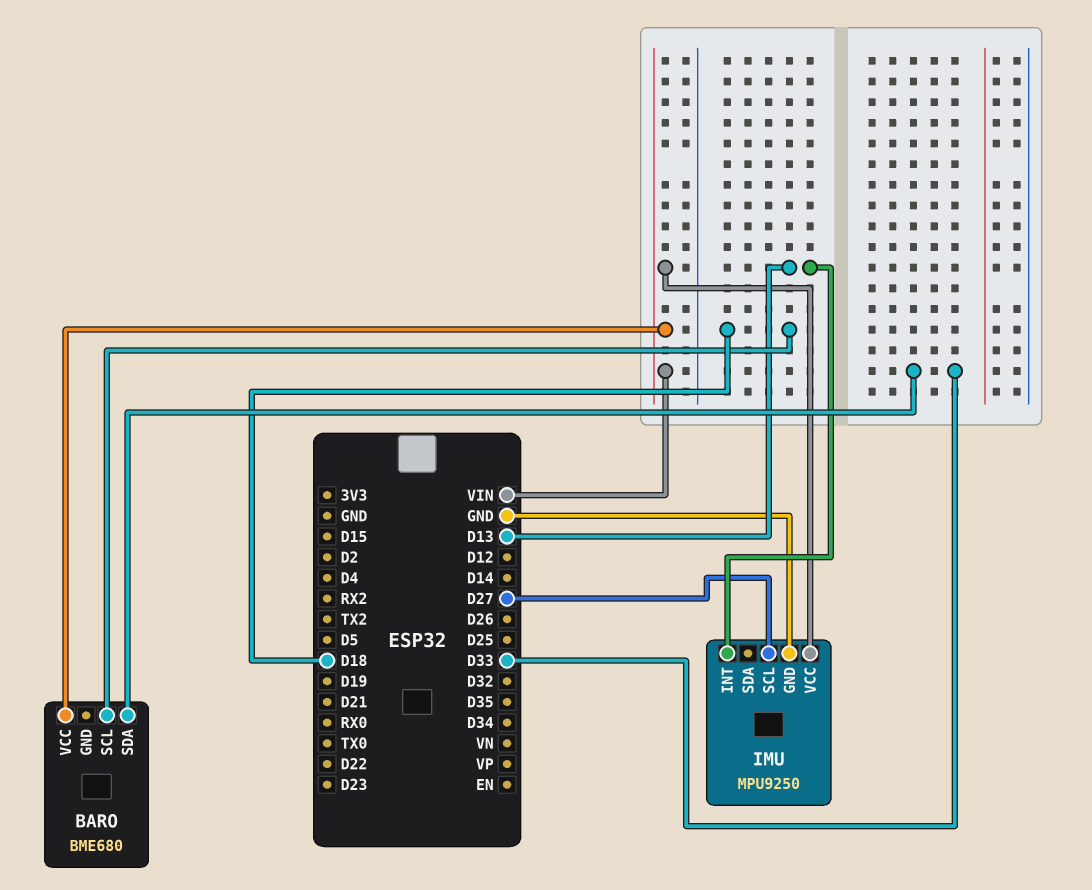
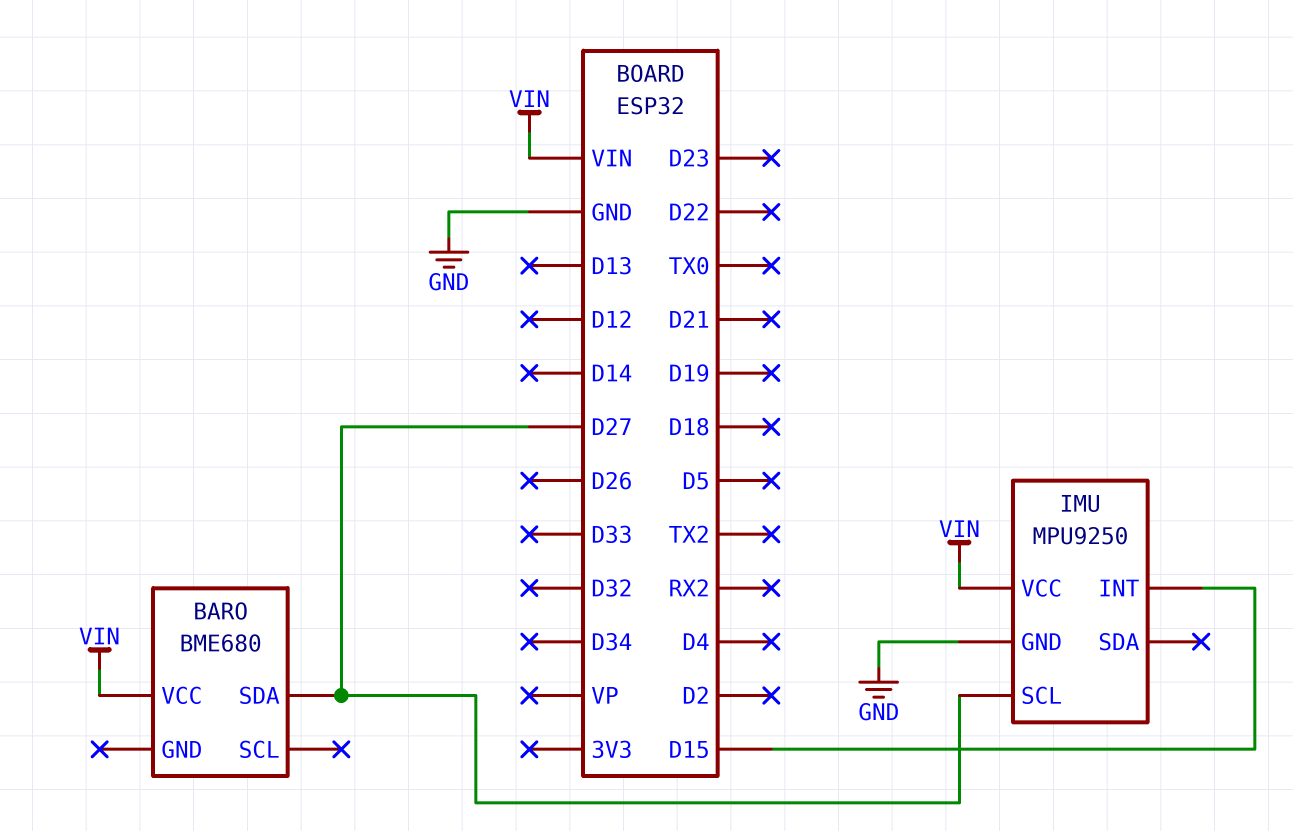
BARO pin SCL: D18 -> none
BARO pin SDA: D33 -> D27
IMU pin INT: D13 -> D15

